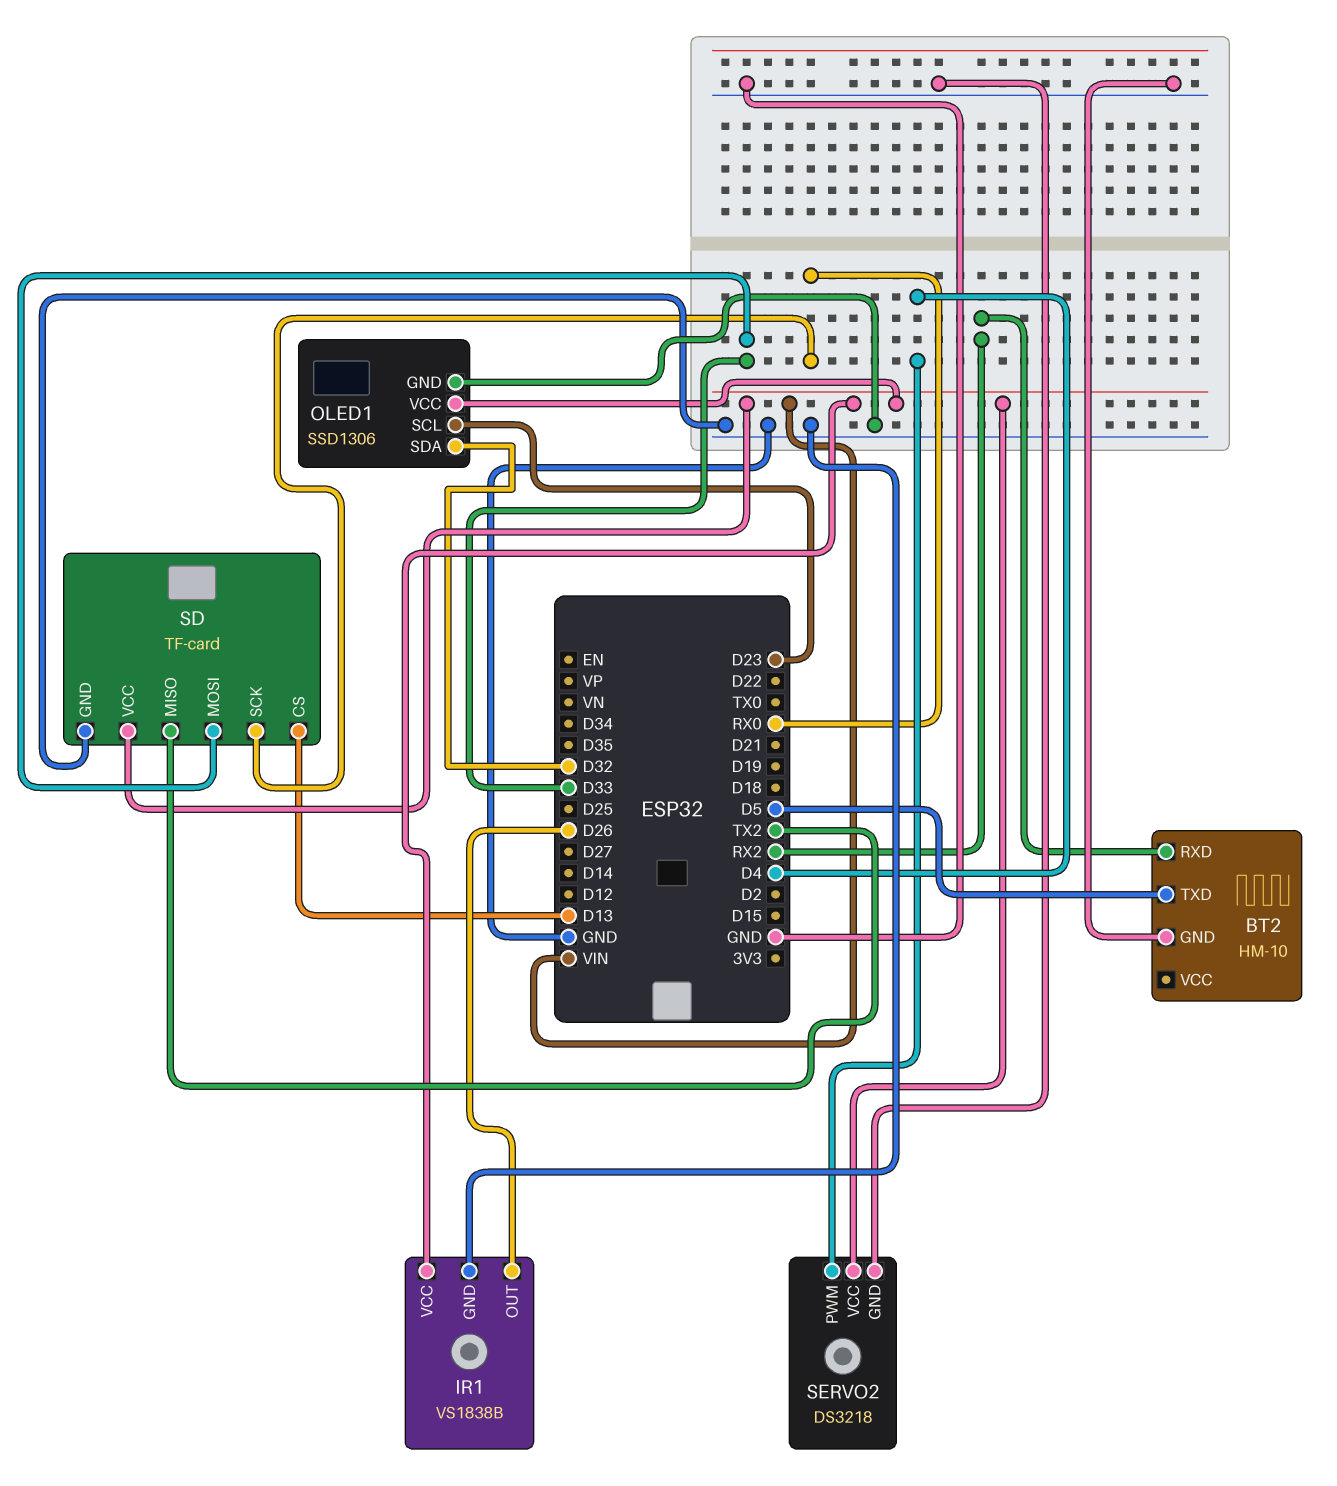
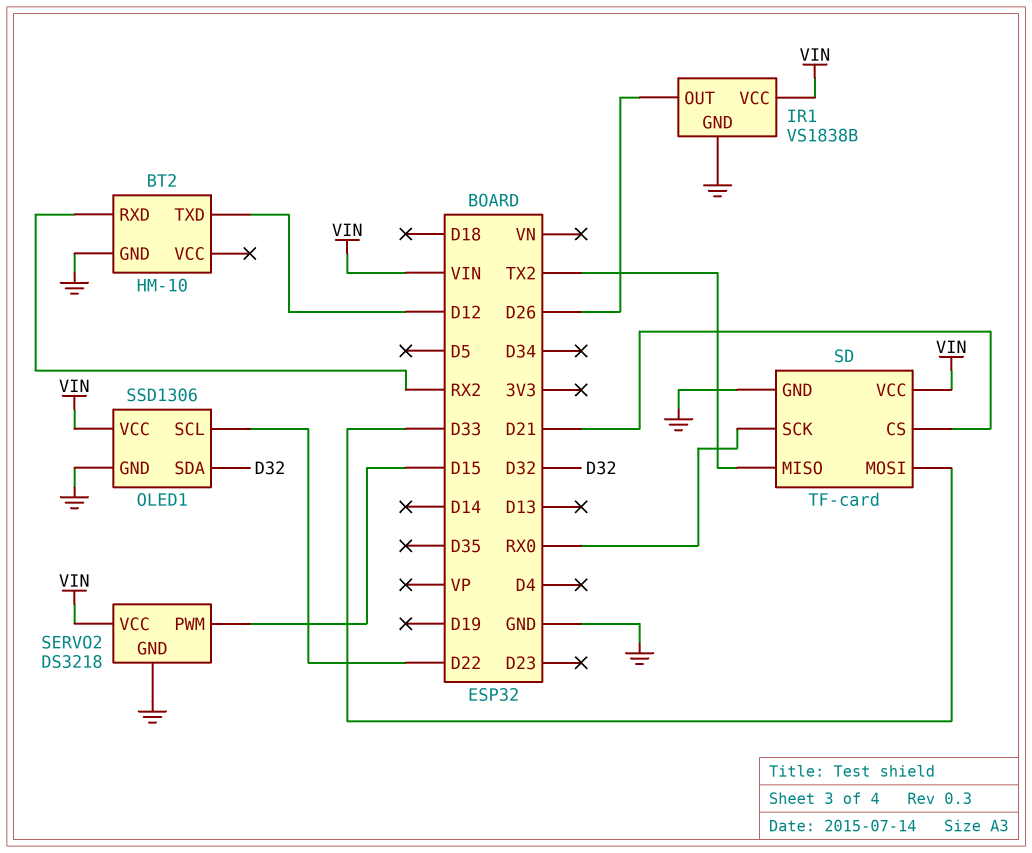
BT2 pin TXD: D5 -> D12
OLED1 pin SCL: D23 -> D22
SD pin CS: D13 -> D21
SERVO2 pin PWM: D4 -> D15

